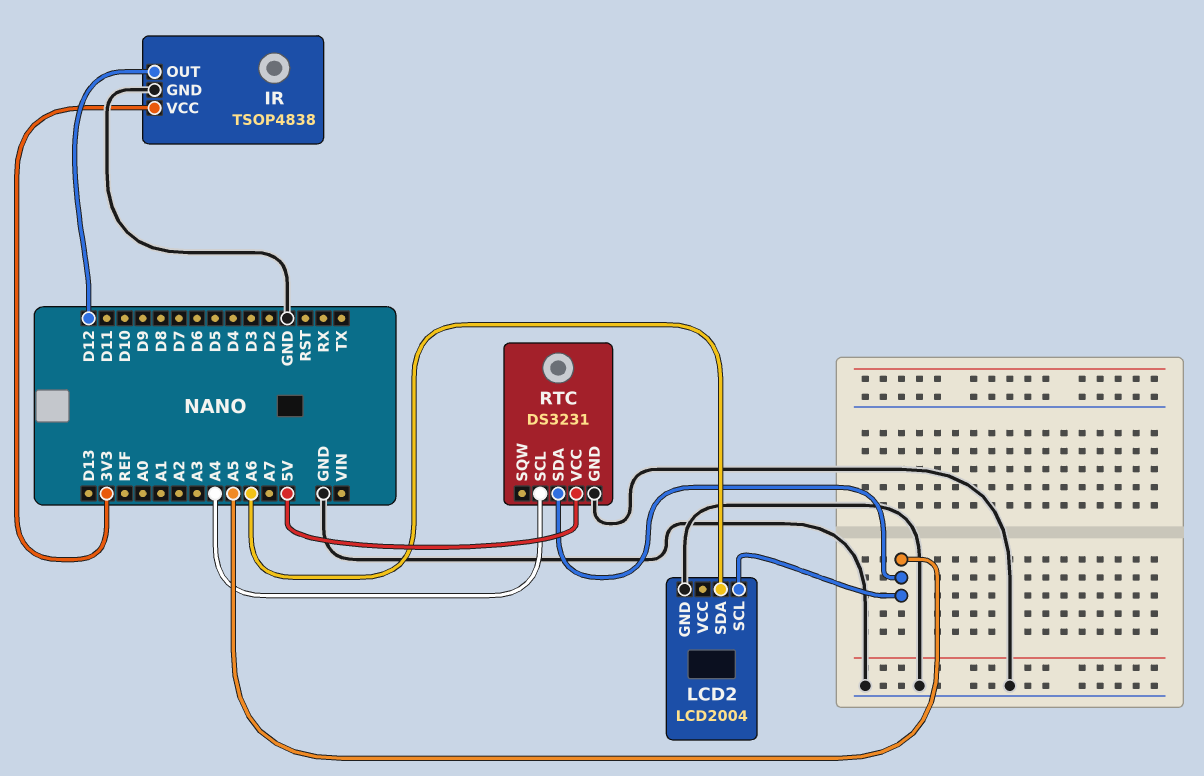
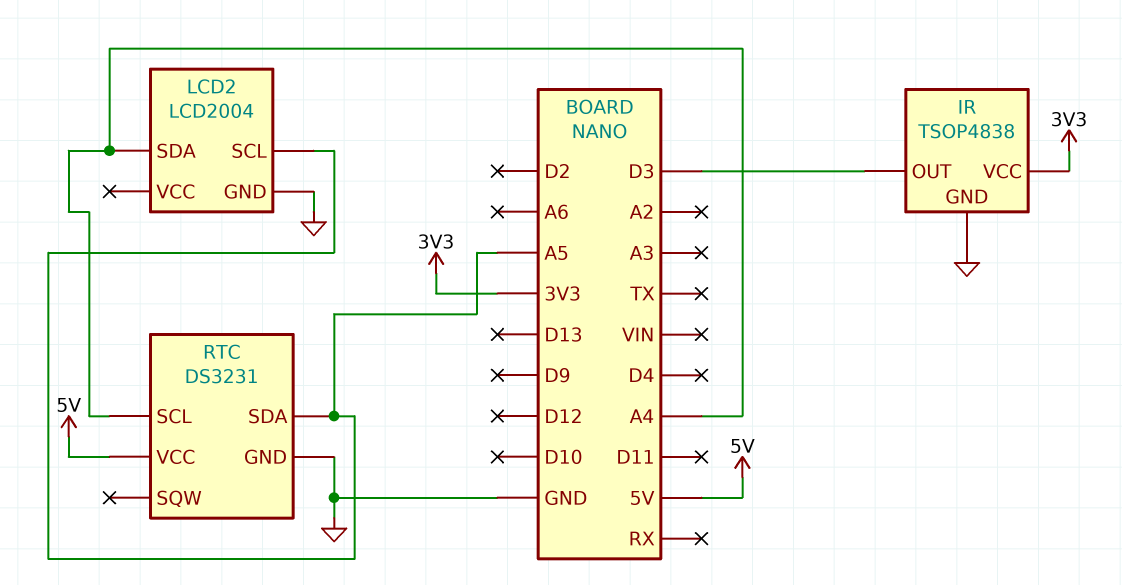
IR pin OUT: D12 -> D3
LCD2 pin SDA: A6 -> A4

